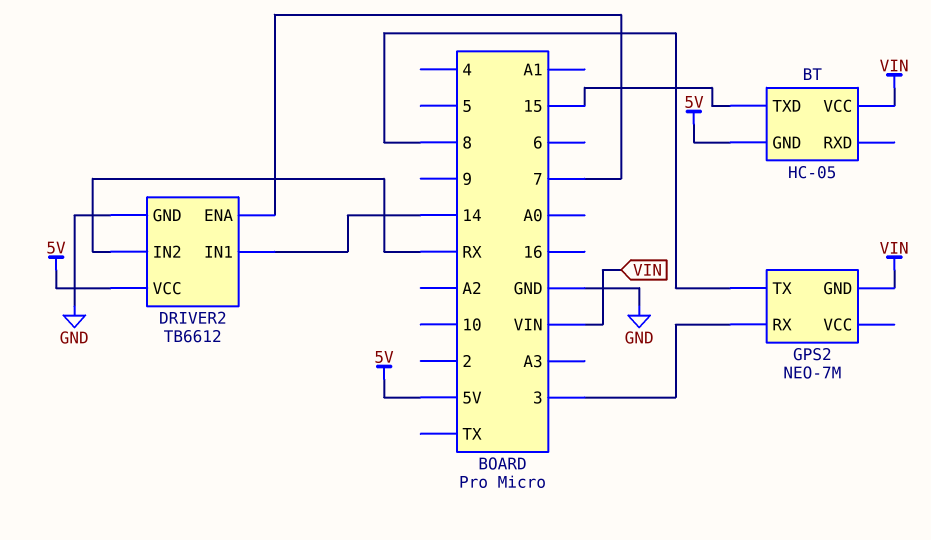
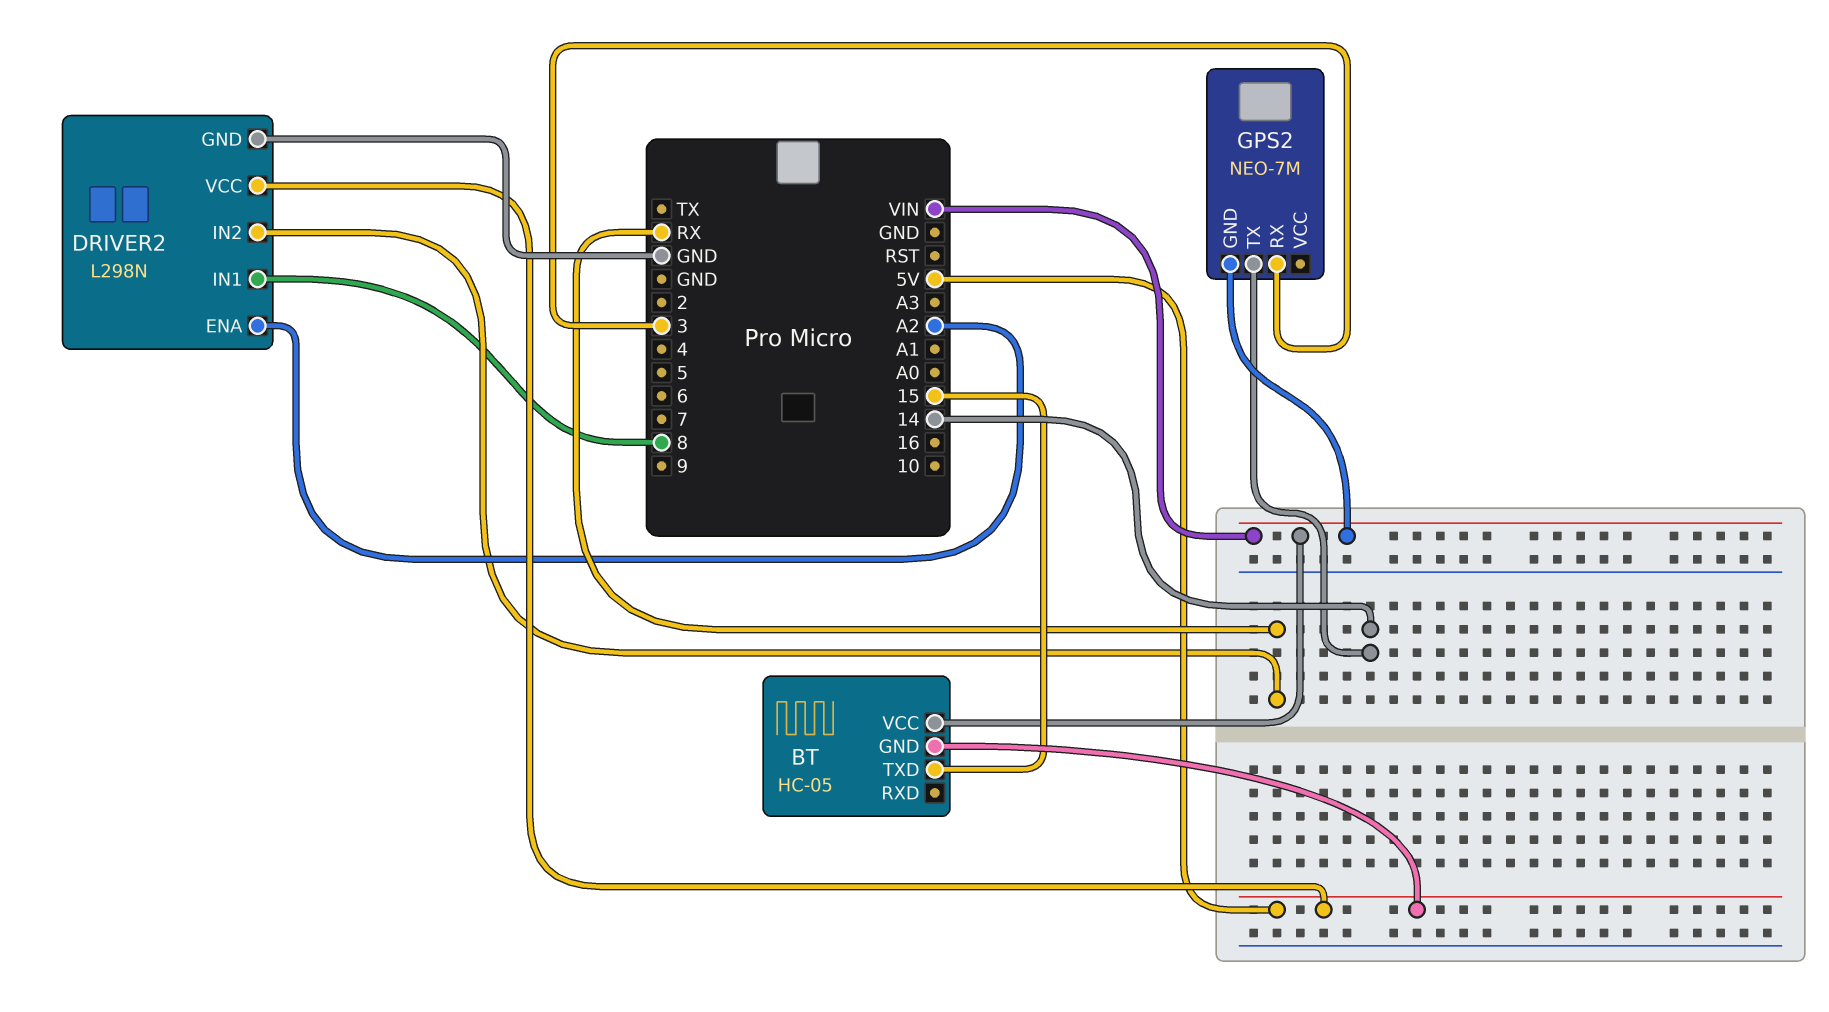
DRIVER2: TB6612 -> L298N
DRIVER2 pin ENA: 7 -> A2
DRIVER2 pin IN1: 14 -> 8
GPS2 pin TX: 8 -> 14

